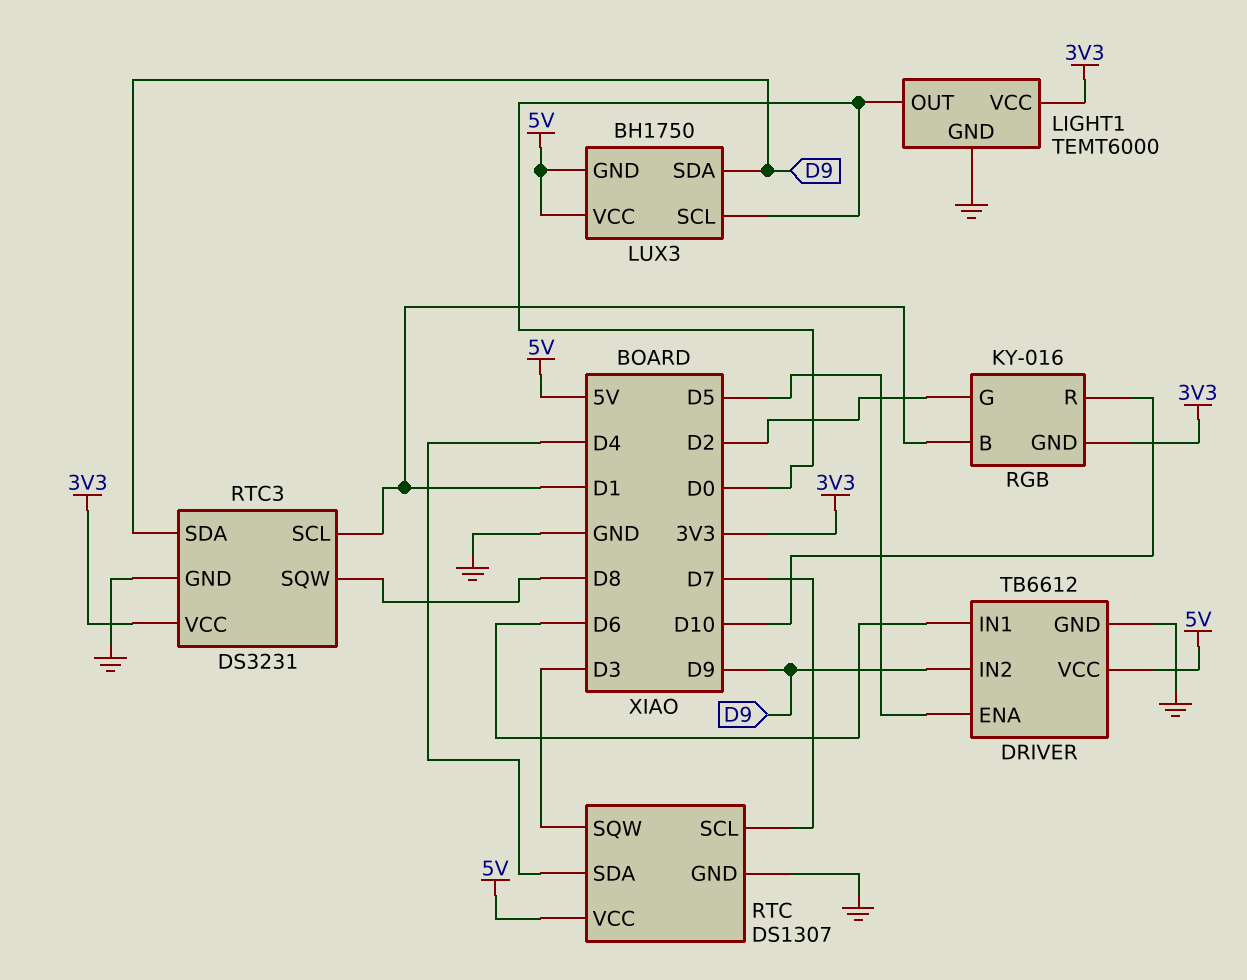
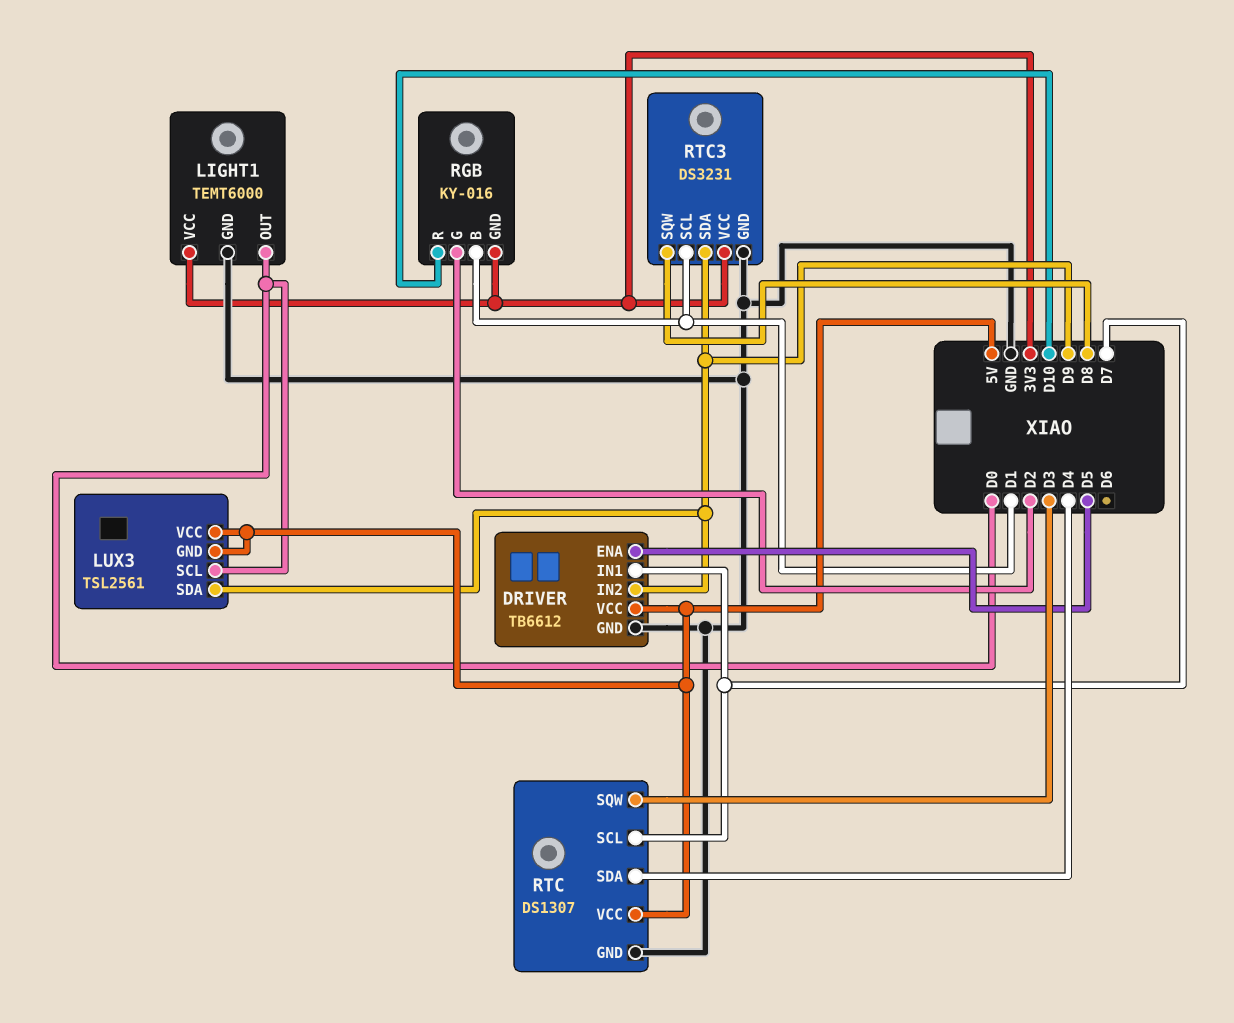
DRIVER pin IN1: D6 -> D7
LUX3: BH1750 -> TSL2561

